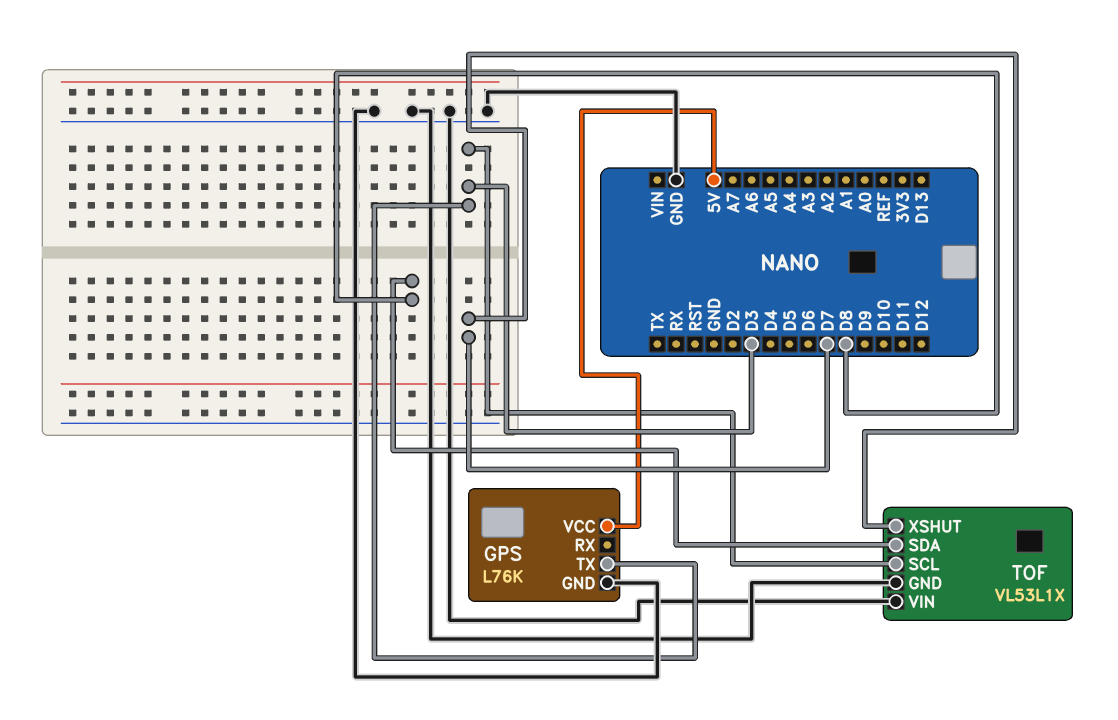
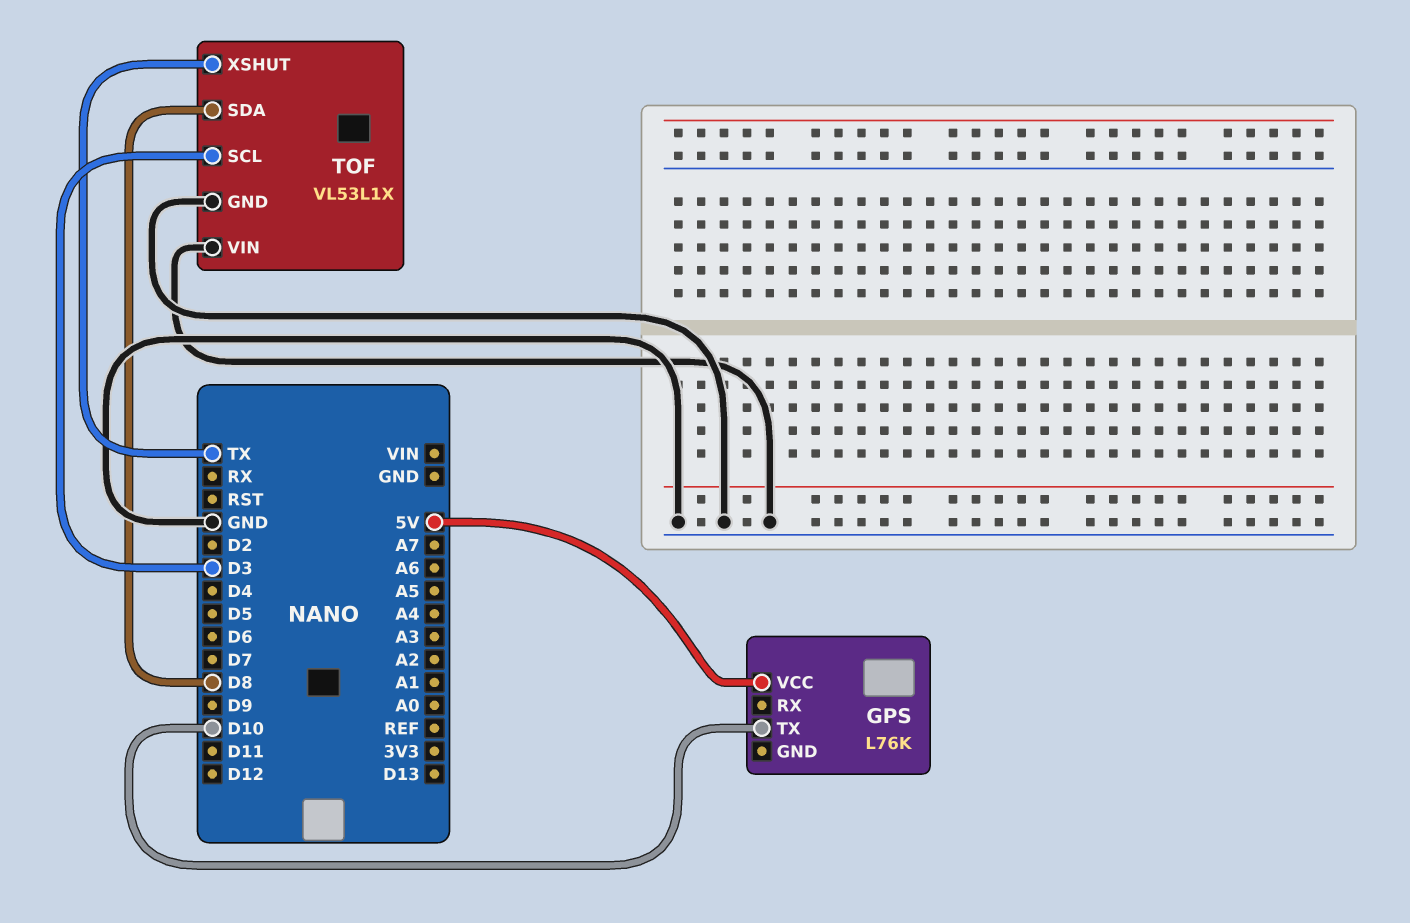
GPS pin GND: GND -> none
GPS pin TX: D3 -> D10
TOF pin XSHUT: D7 -> TX

